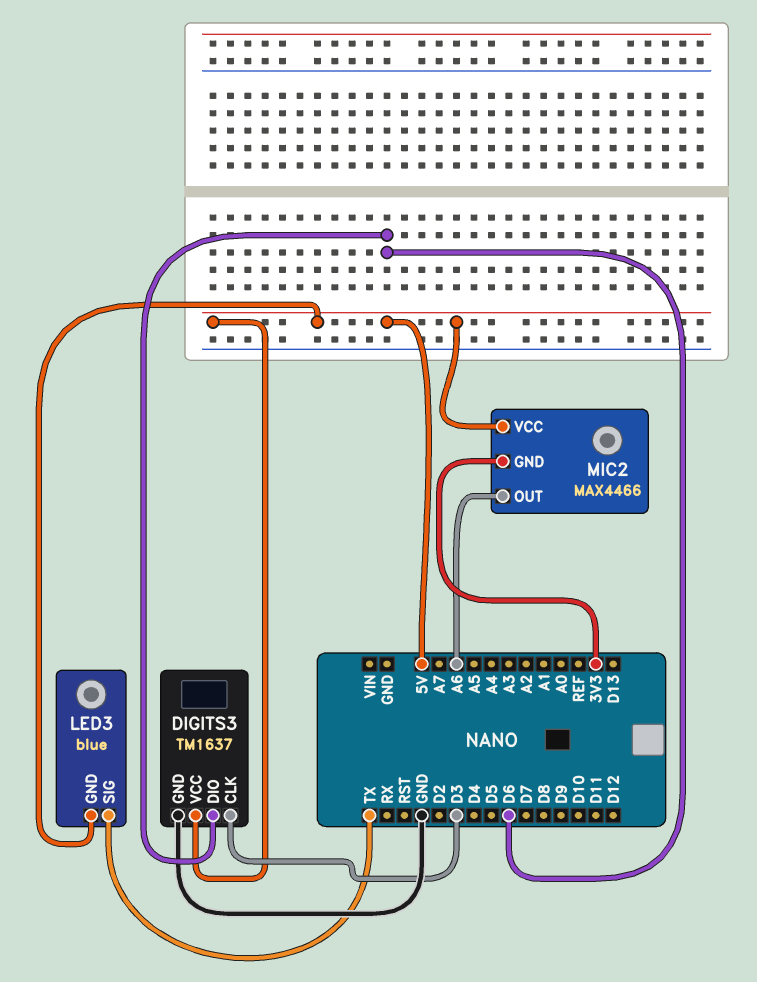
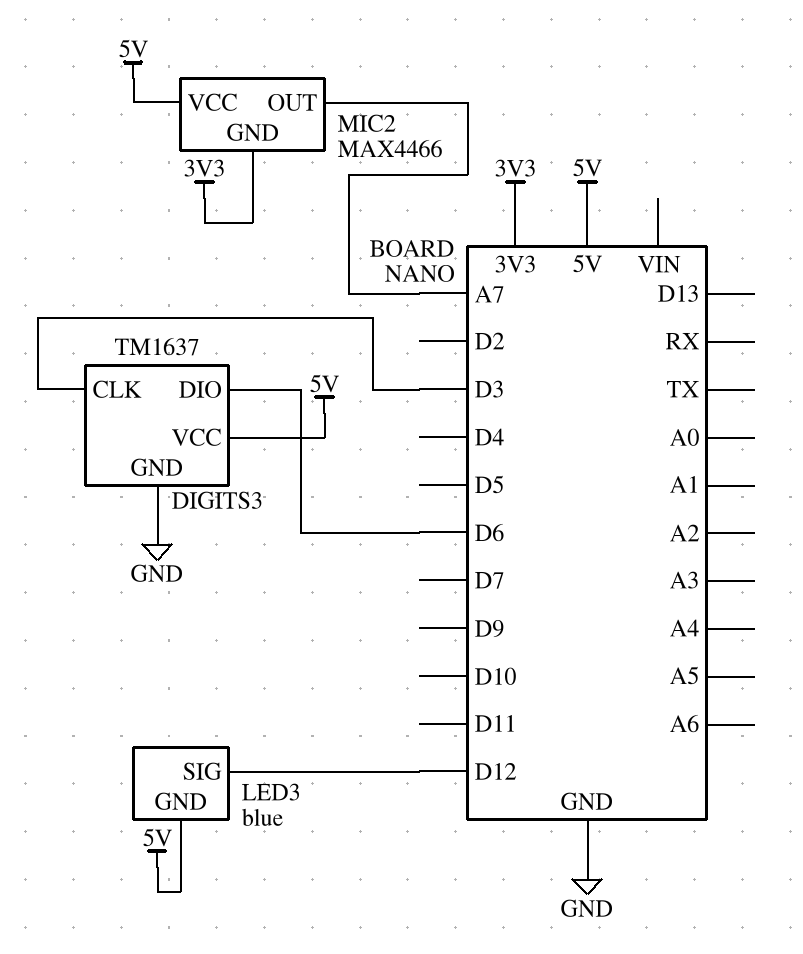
LED3 pin SIG: TX -> D12
MIC2 pin OUT: A6 -> A7

